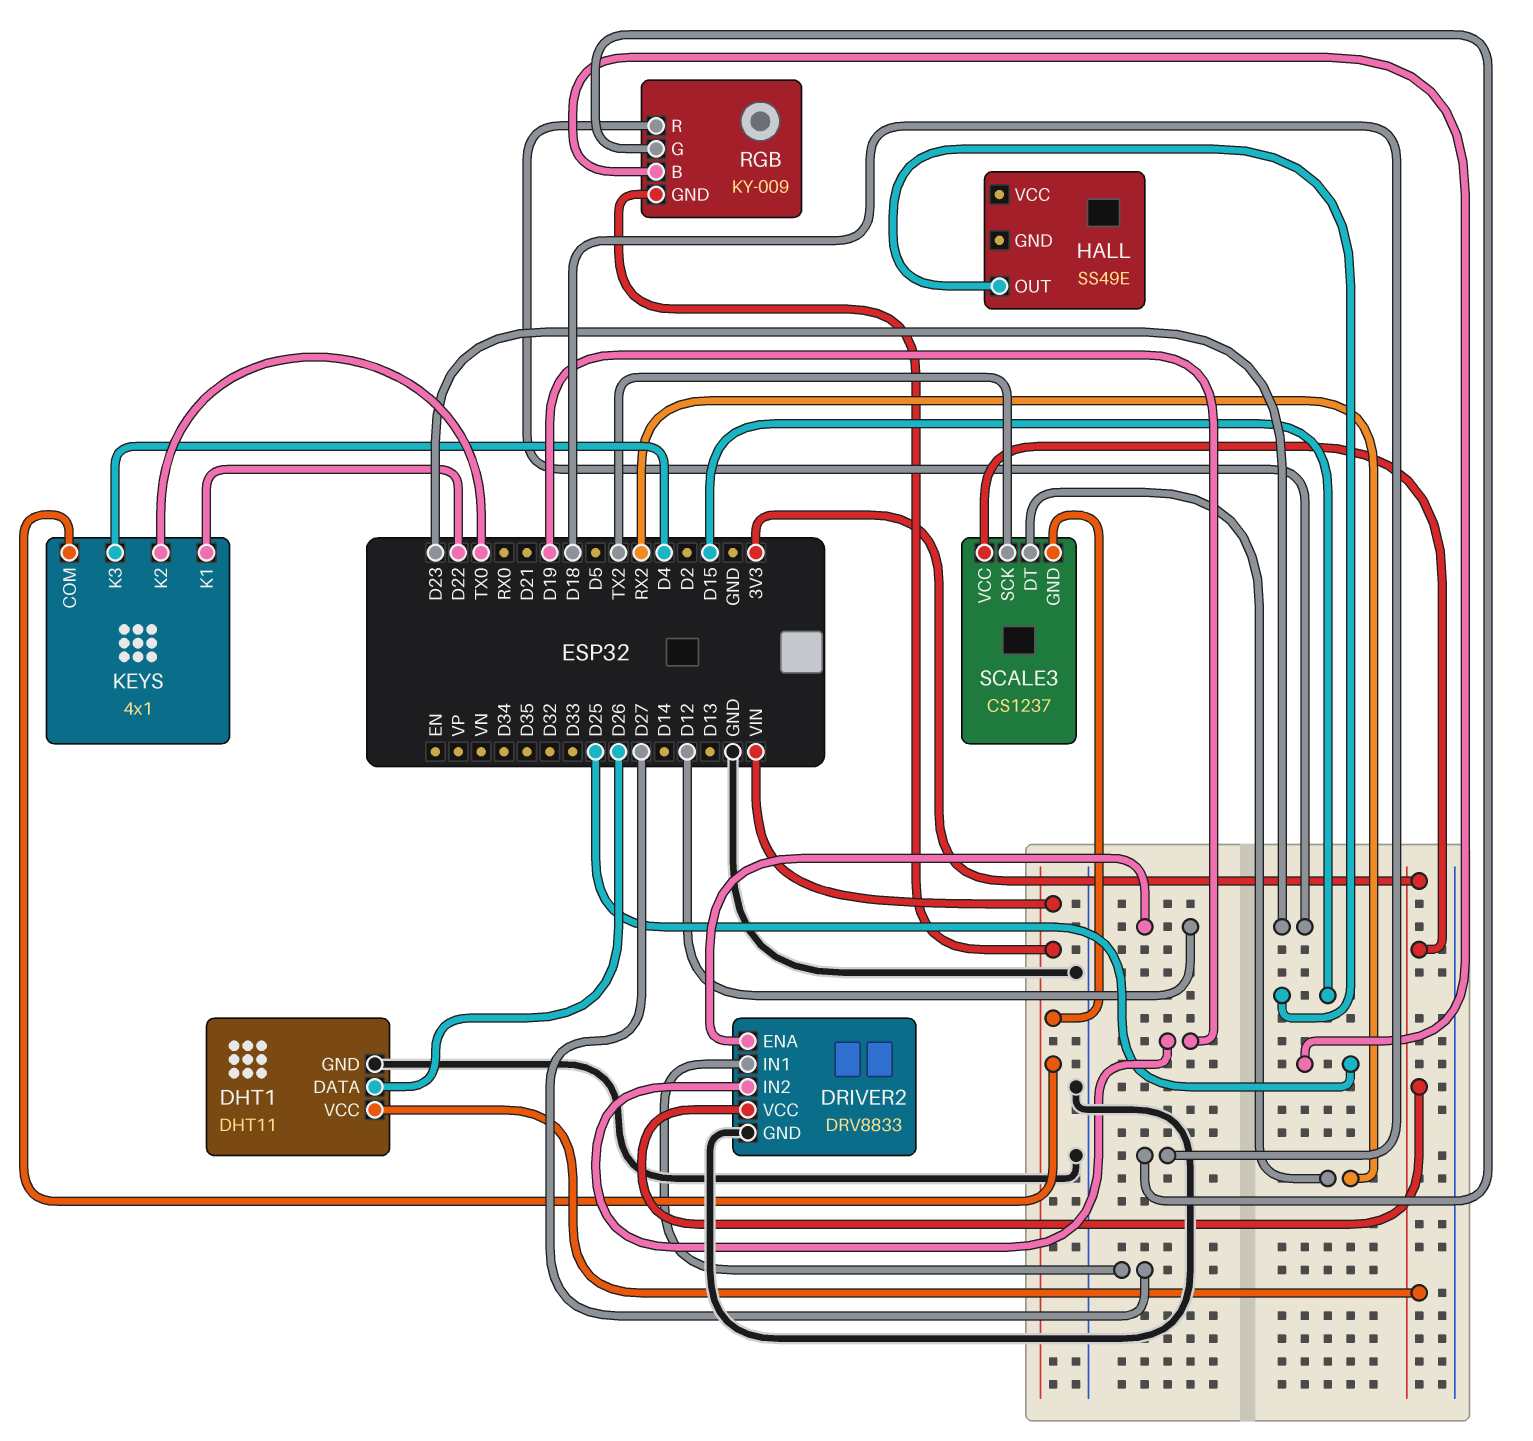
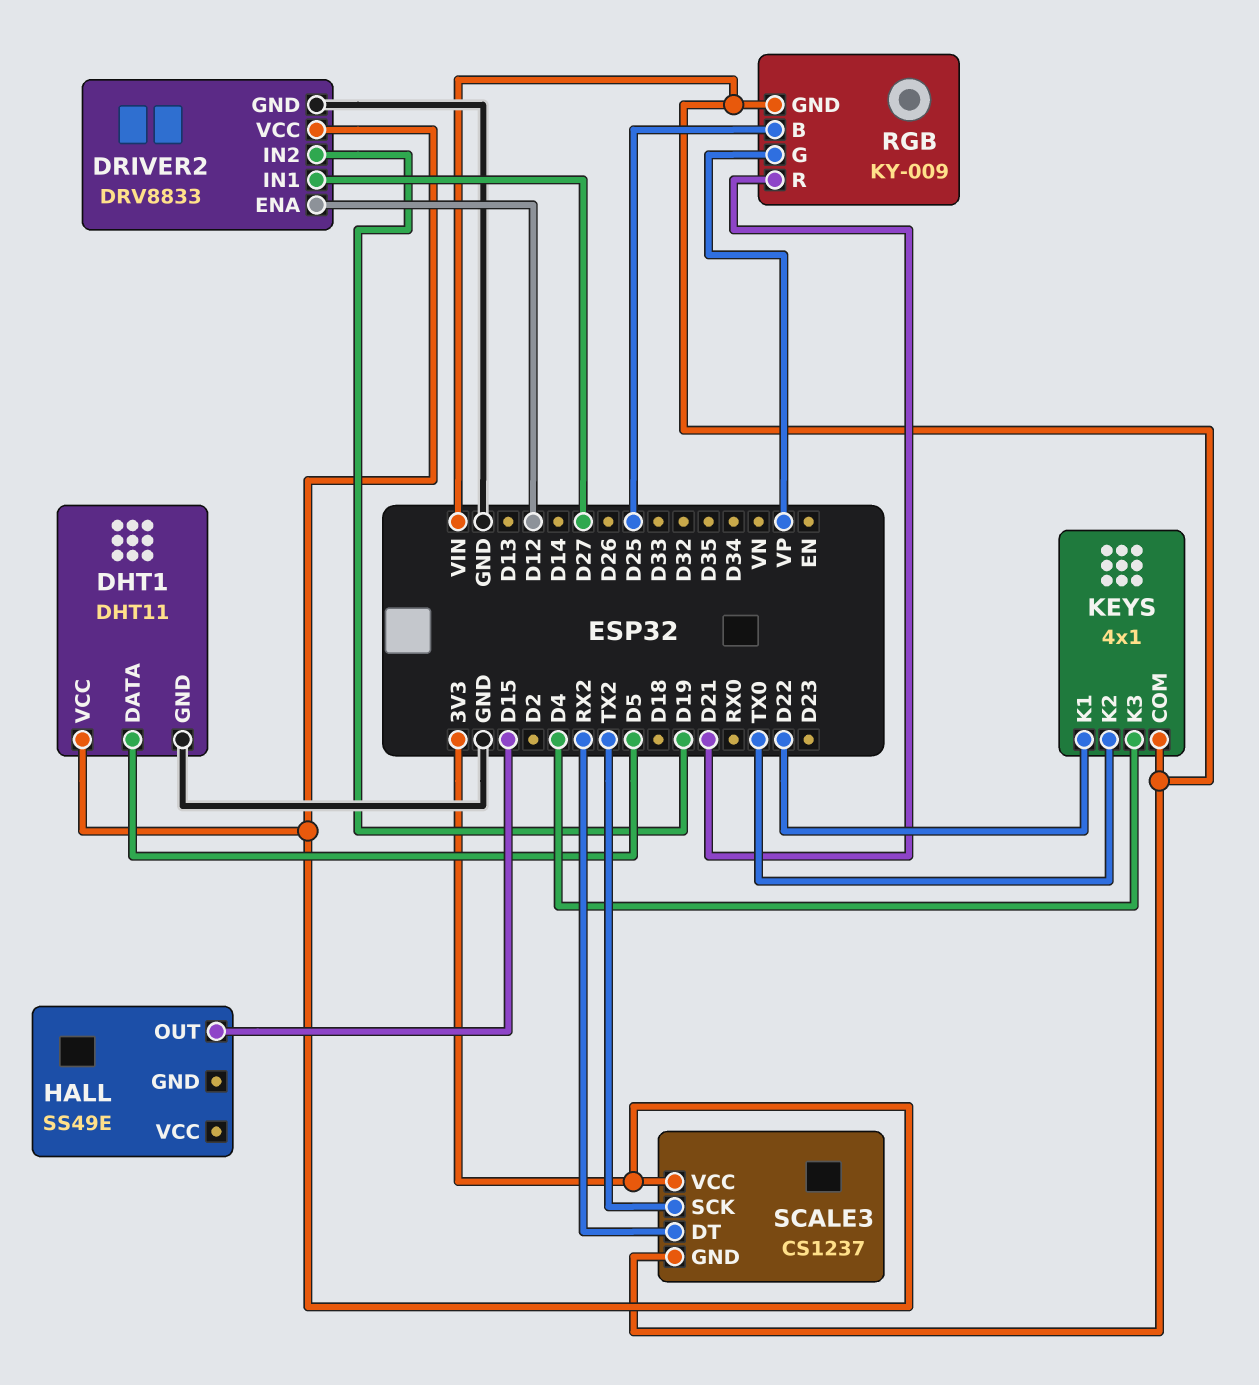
DHT1 pin DATA: D26 -> D5
RGB pin G: D18 -> VP
RGB pin R: D23 -> D21

